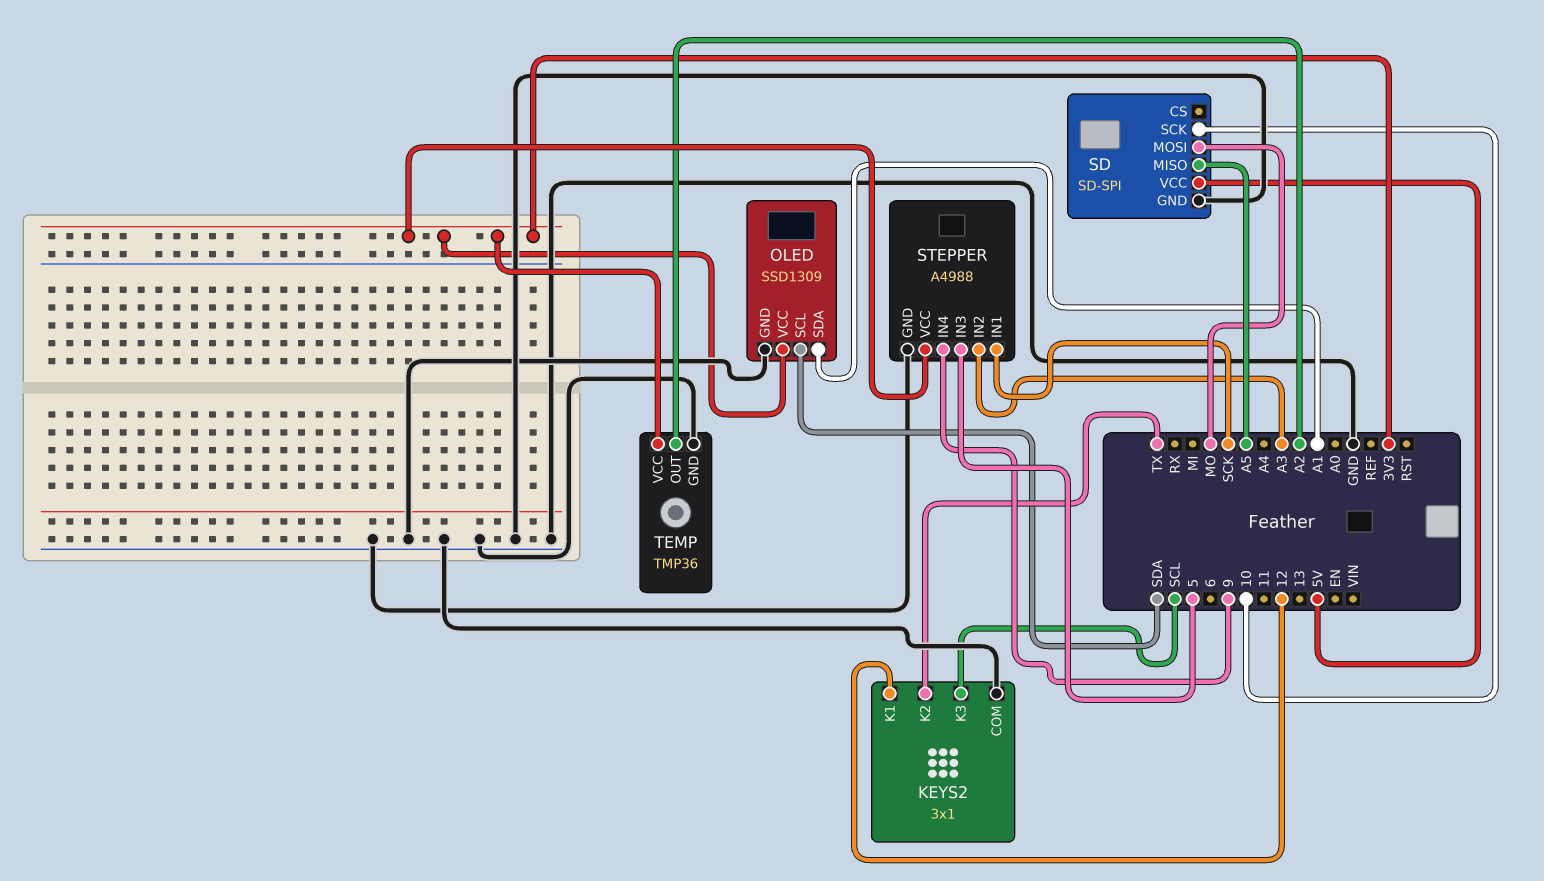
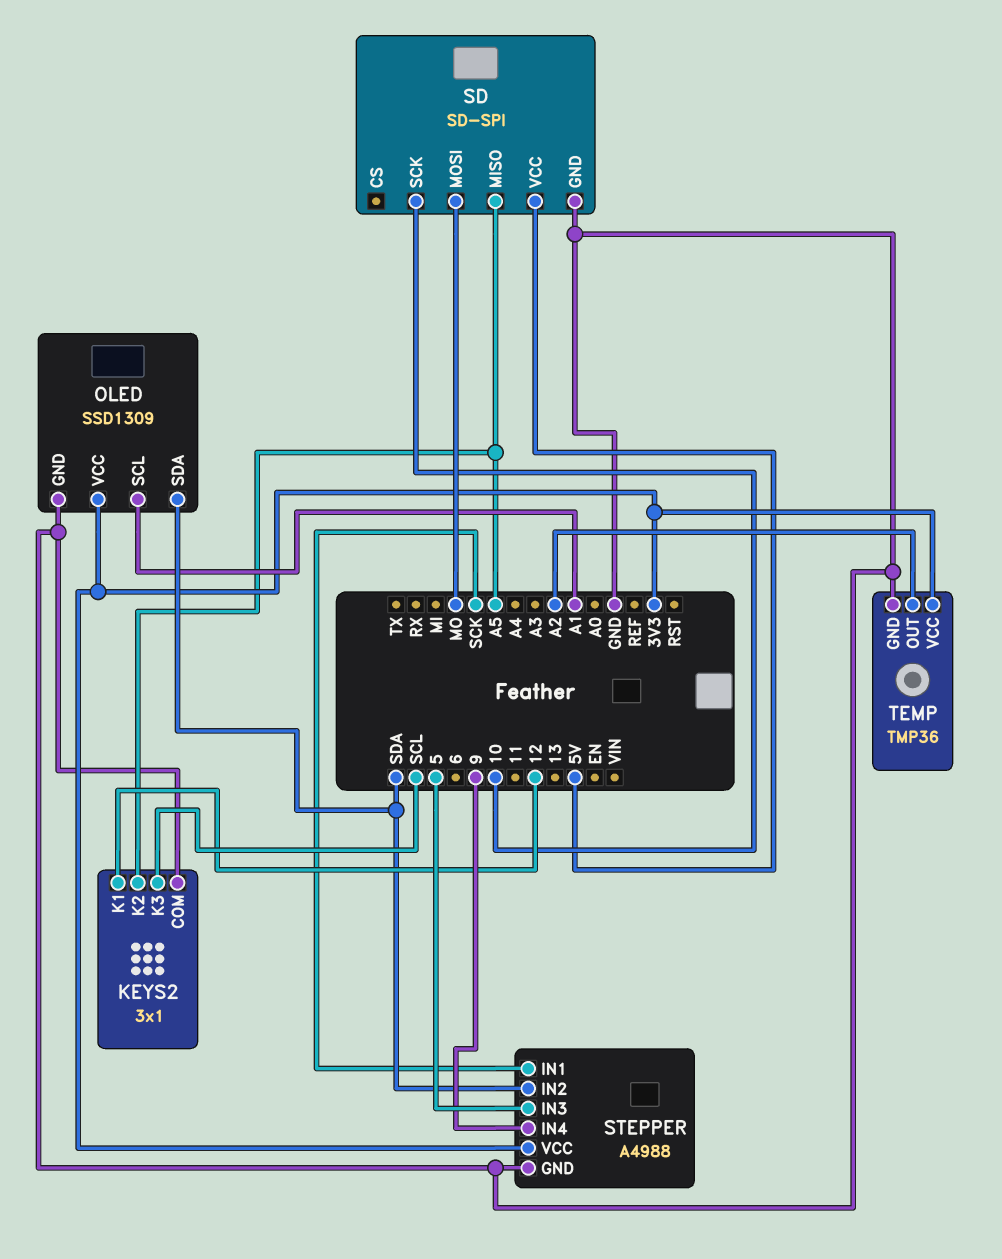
KEYS2 pin K2: TX -> A5
OLED pin SCL: SDA -> A1
OLED pin SDA: A1 -> SDA
STEPPER pin IN2: A3 -> SDA

